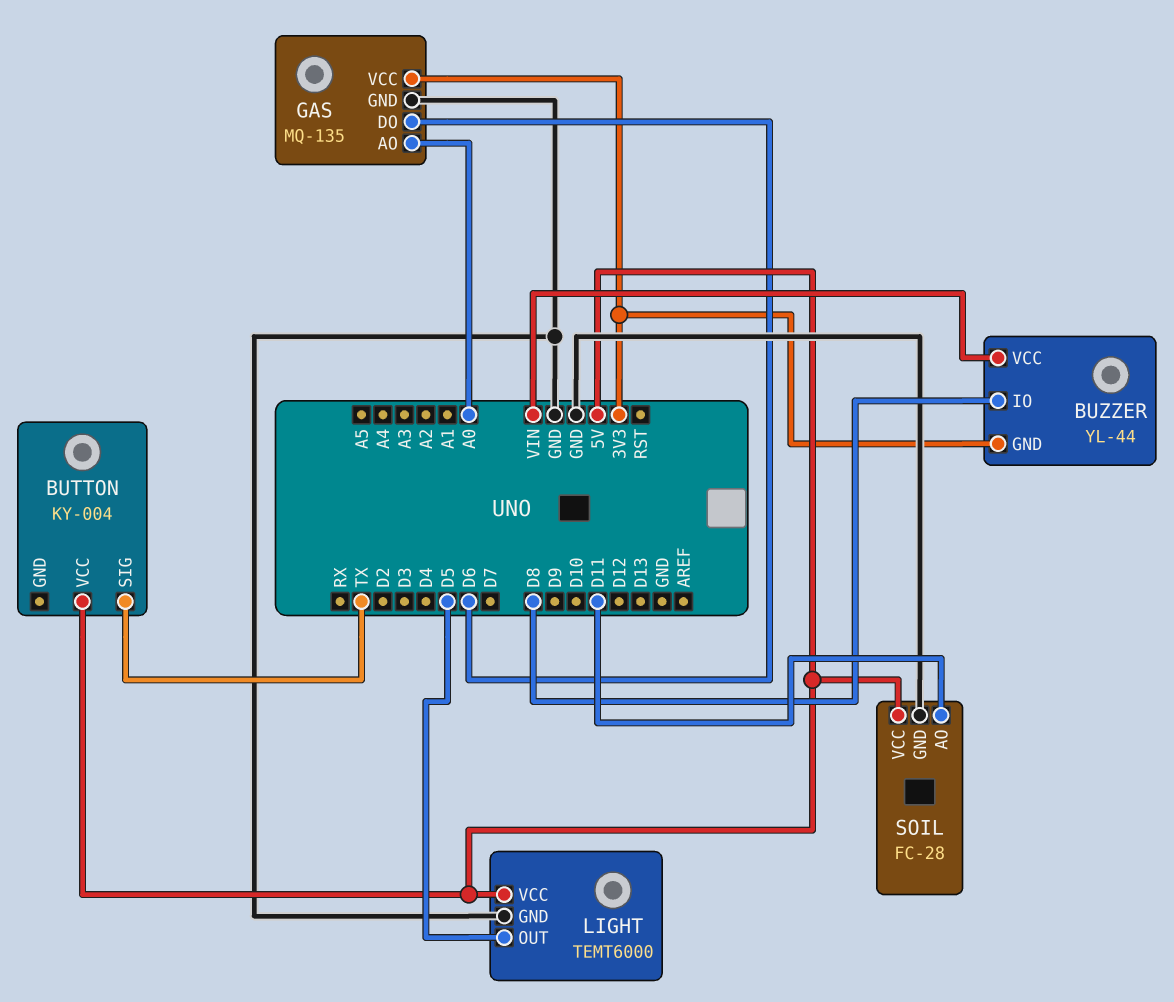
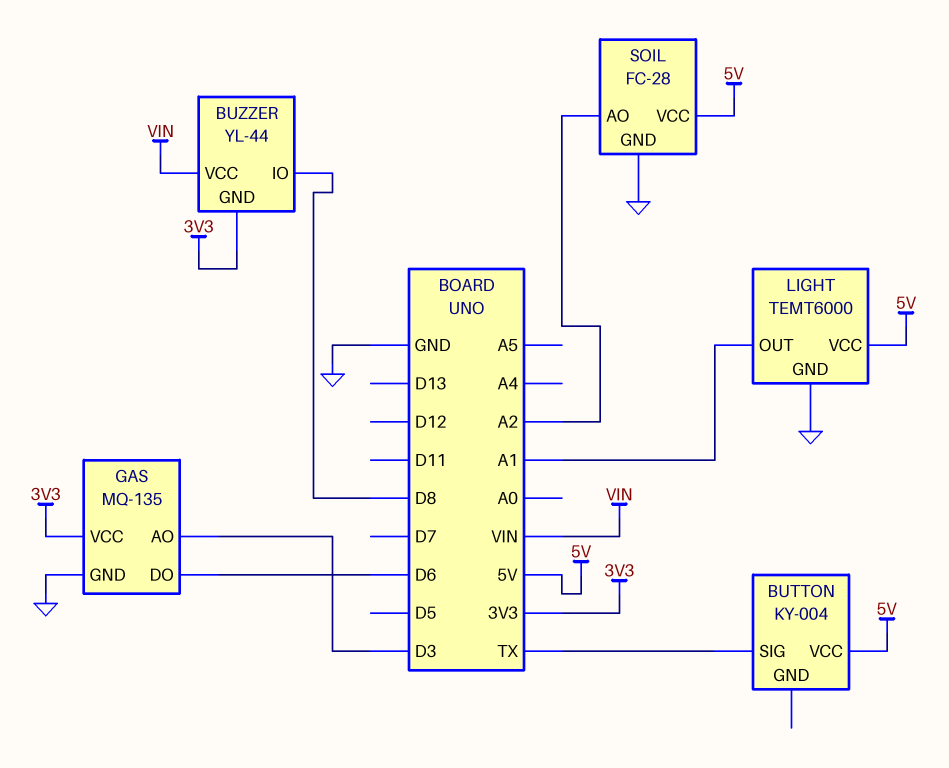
GAS pin AO: A0 -> D3
LIGHT pin OUT: D5 -> A1
SOIL pin AO: D11 -> A2

